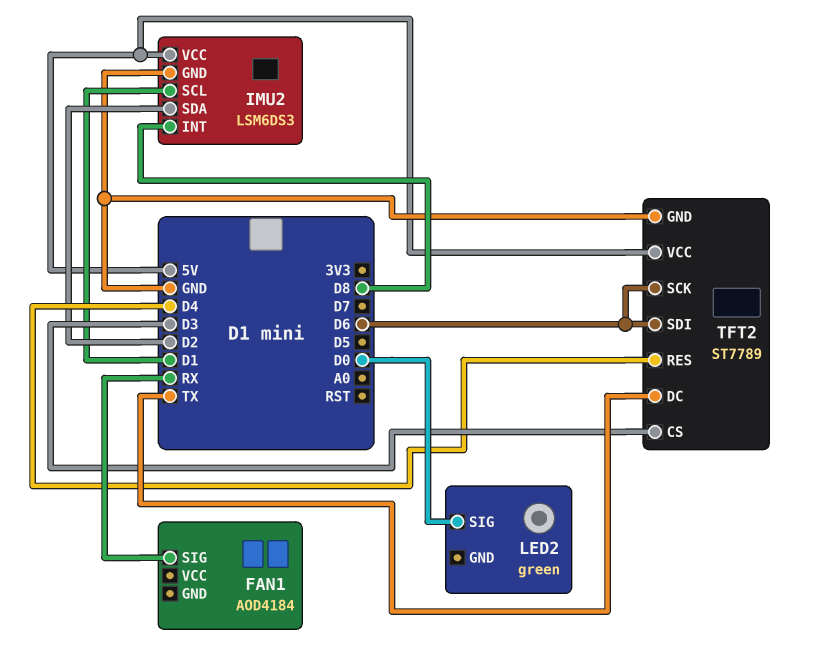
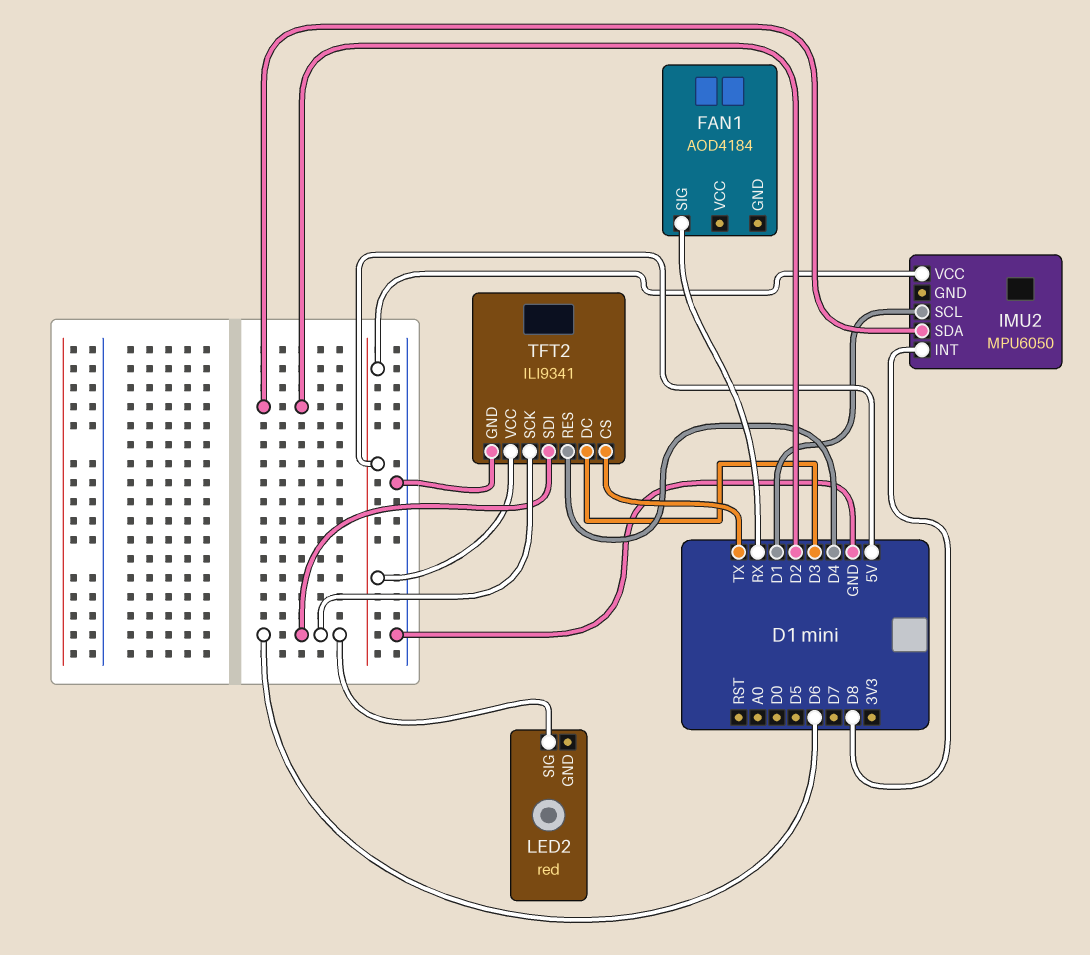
IMU2: LSM6DS3 -> MPU6050
IMU2 pin GND: GND -> none
LED2: green -> red
LED2 pin SIG: D0 -> D6
TFT2: ST7789 -> ILI9341
TFT2 pin CS: D3 -> TX
TFT2 pin DC: TX -> D3

